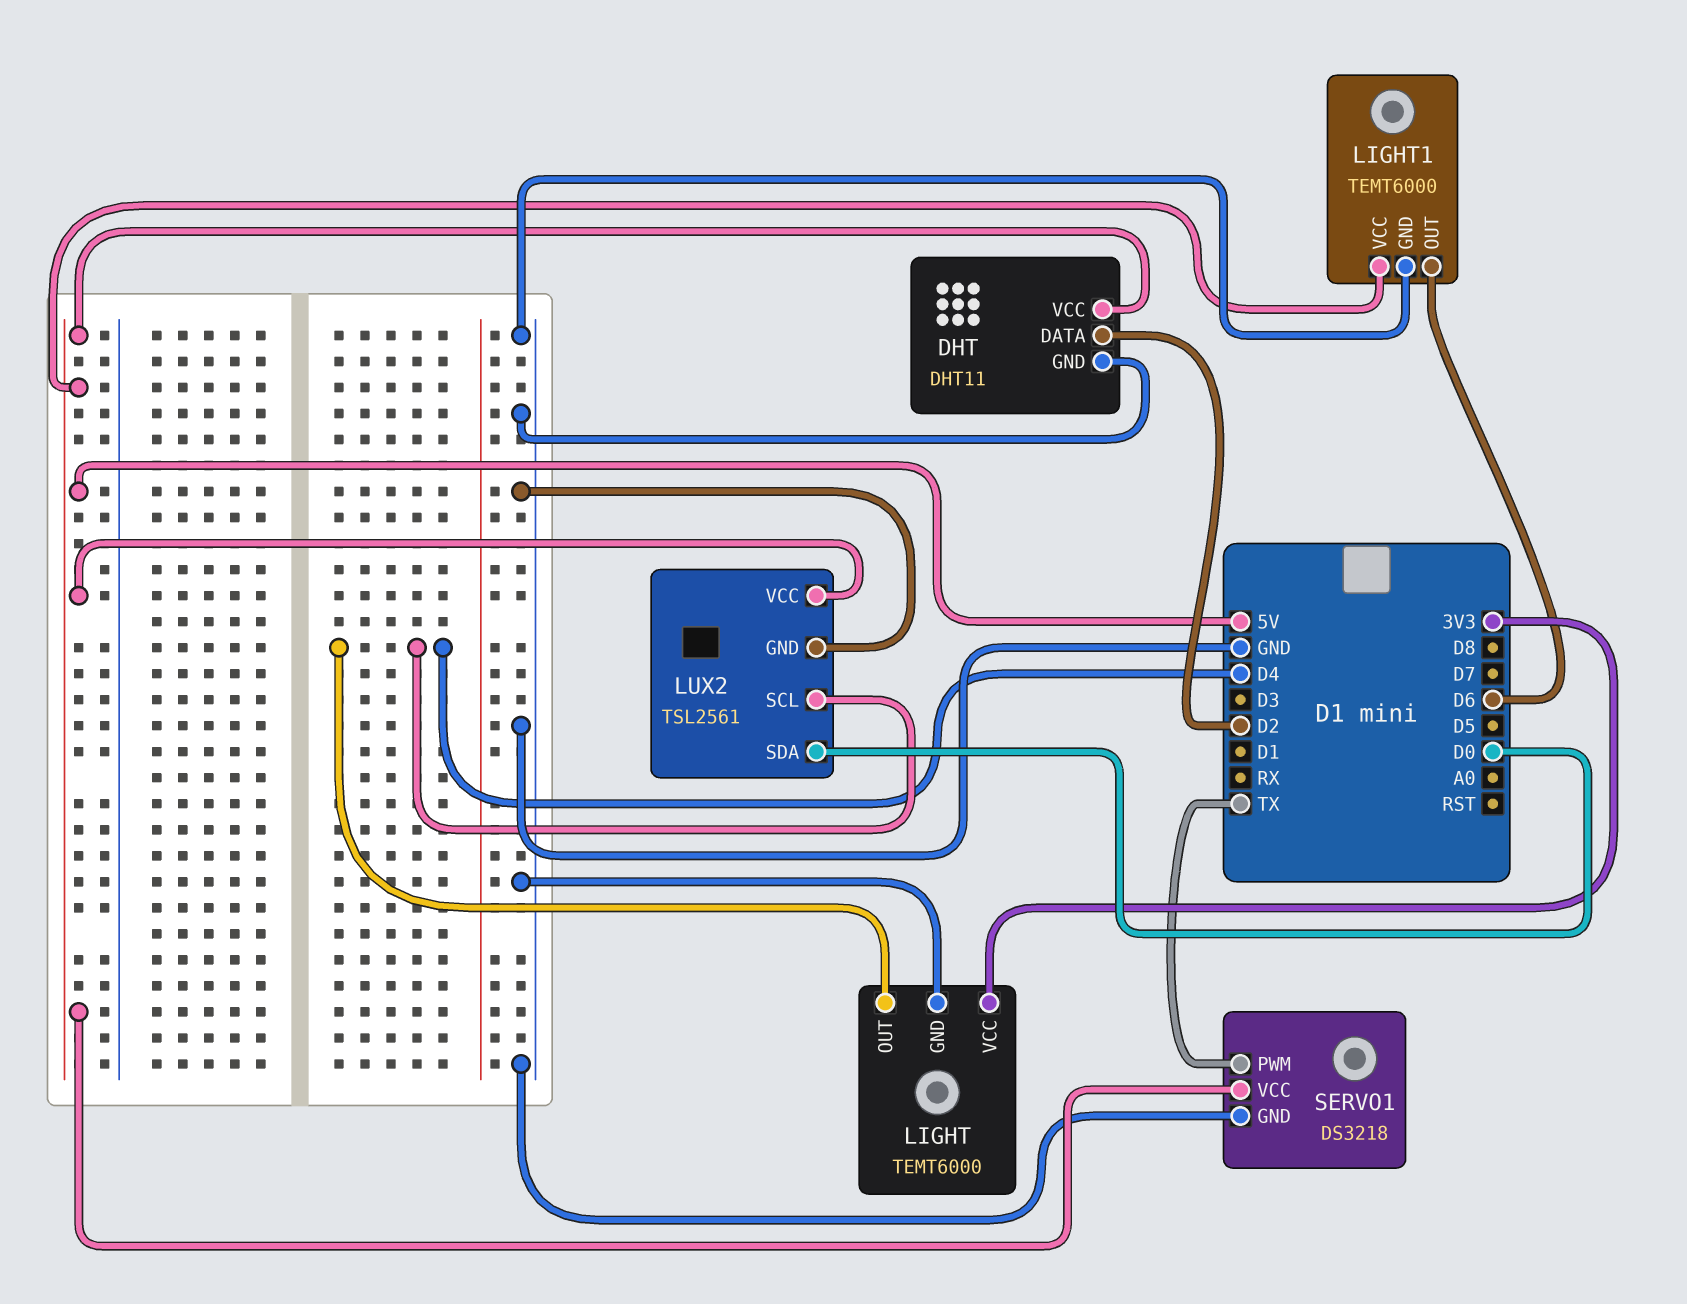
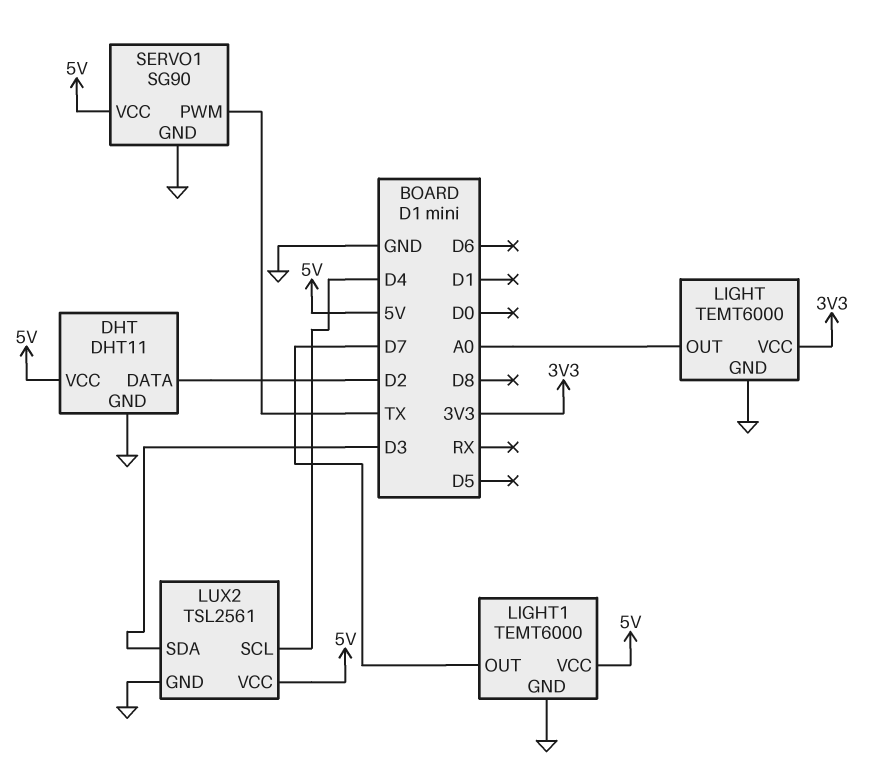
LIGHT pin OUT: D4 -> A0
LIGHT1 pin OUT: D6 -> D7
LUX2 pin SDA: D0 -> D3
SERVO1: DS3218 -> SG90

